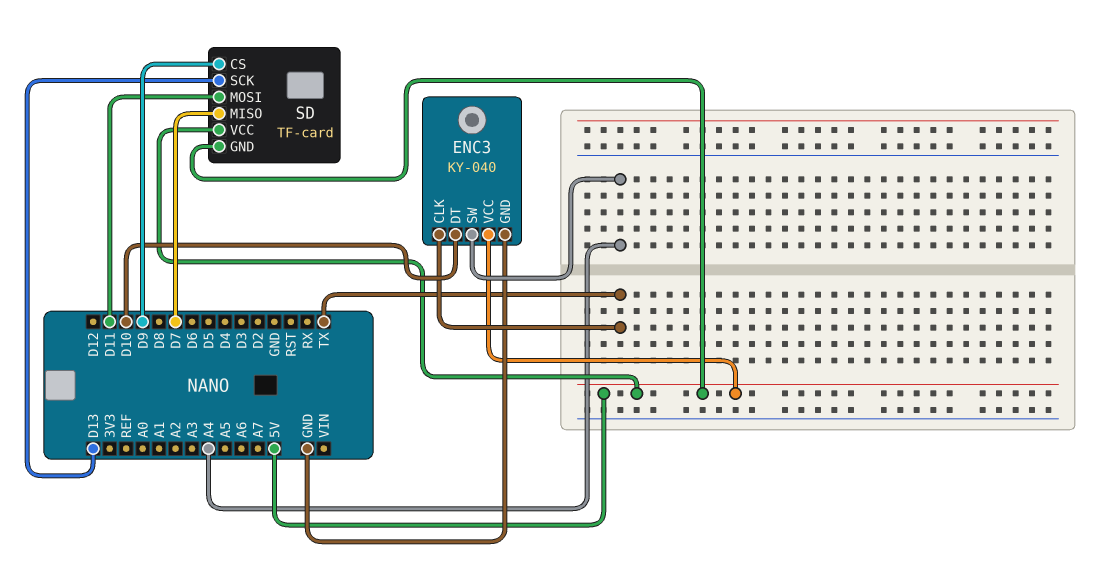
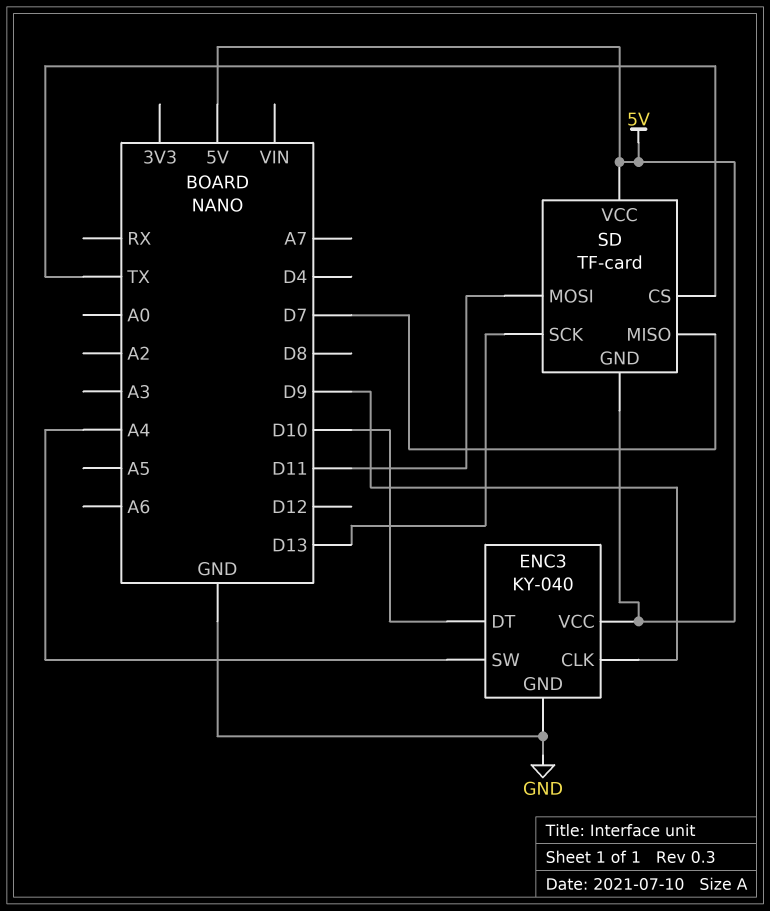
ENC3 pin CLK: TX -> D9
SD pin CS: D9 -> TX

